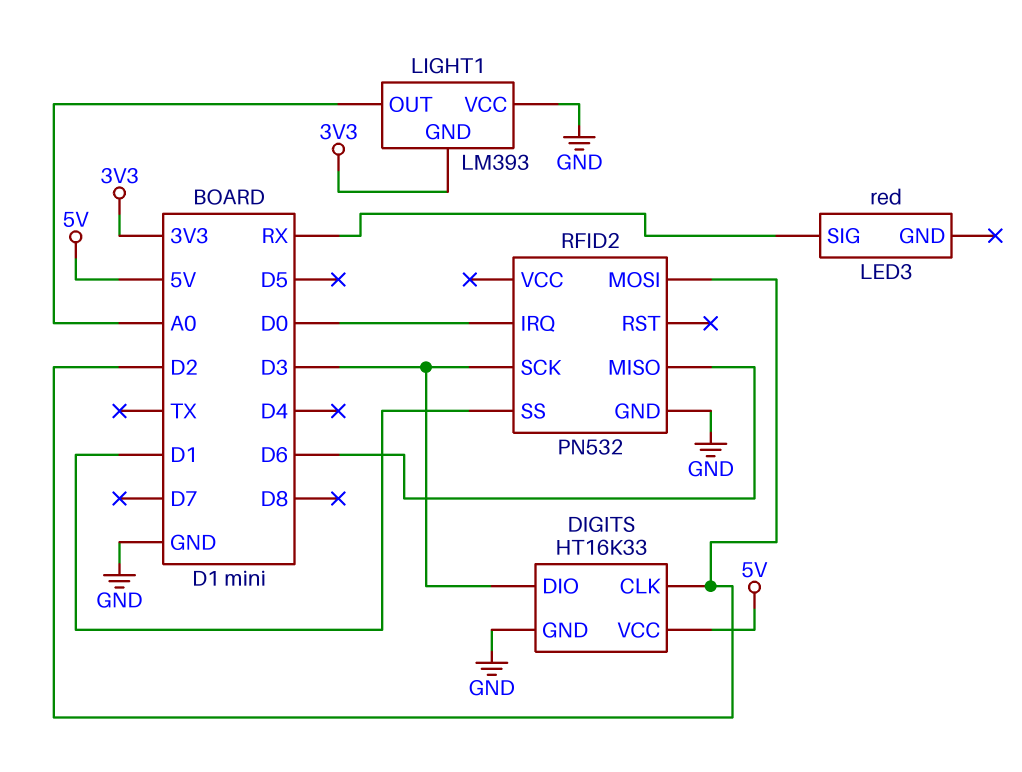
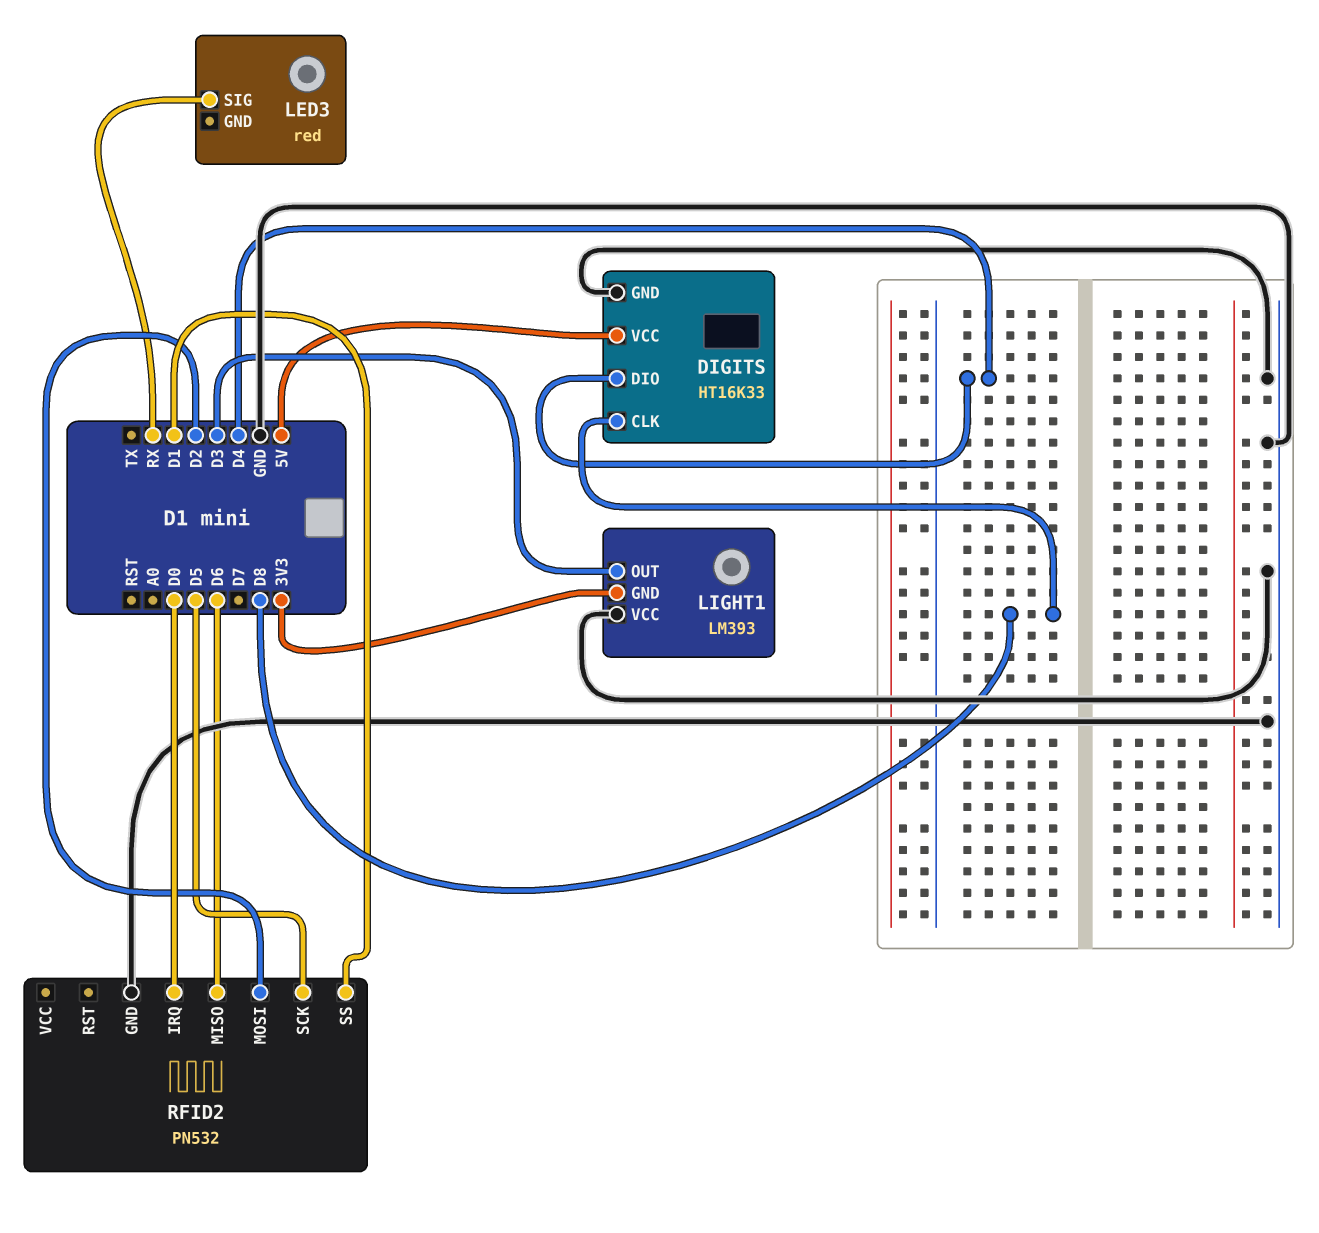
DIGITS pin CLK: D2 -> D8
DIGITS pin DIO: D3 -> D4
LIGHT1 pin OUT: A0 -> D3
RFID2 pin SCK: D3 -> D5

